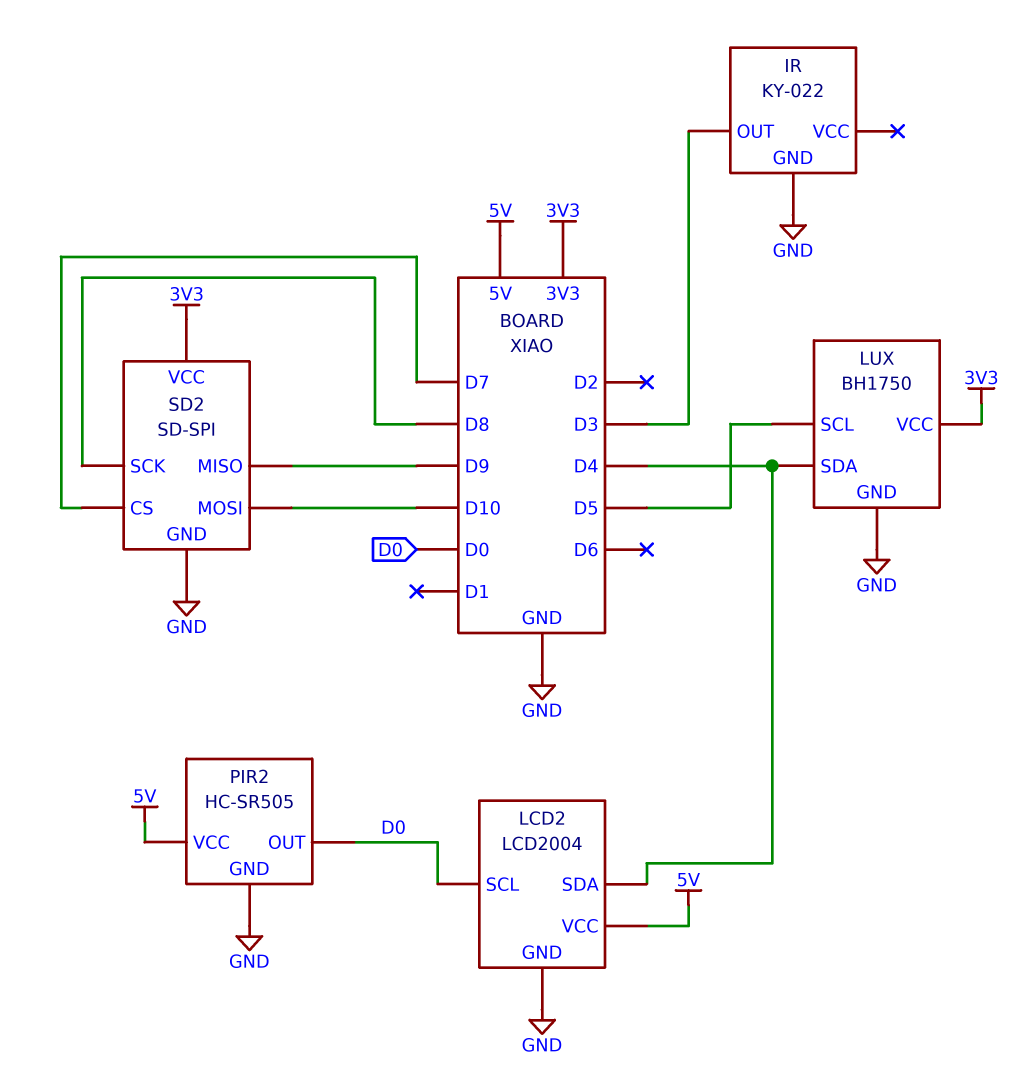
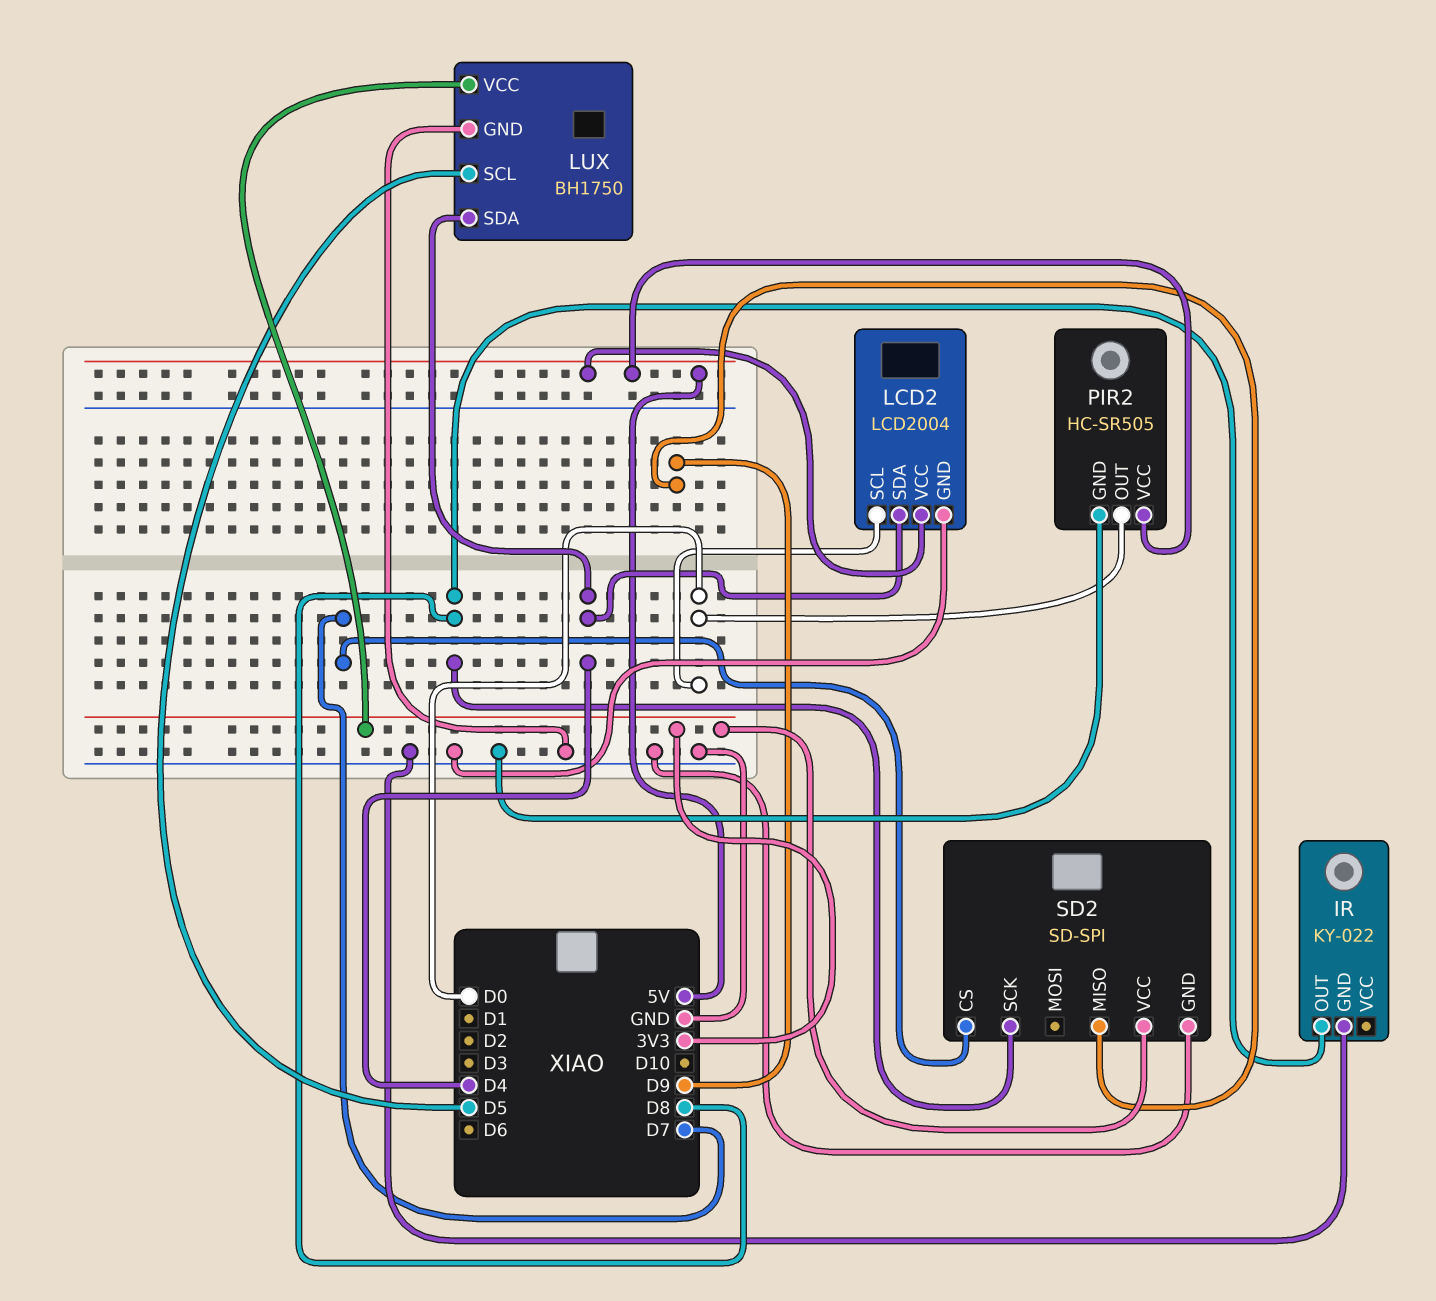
IR pin OUT: D3 -> D8
SD2 pin MOSI: D10 -> none

